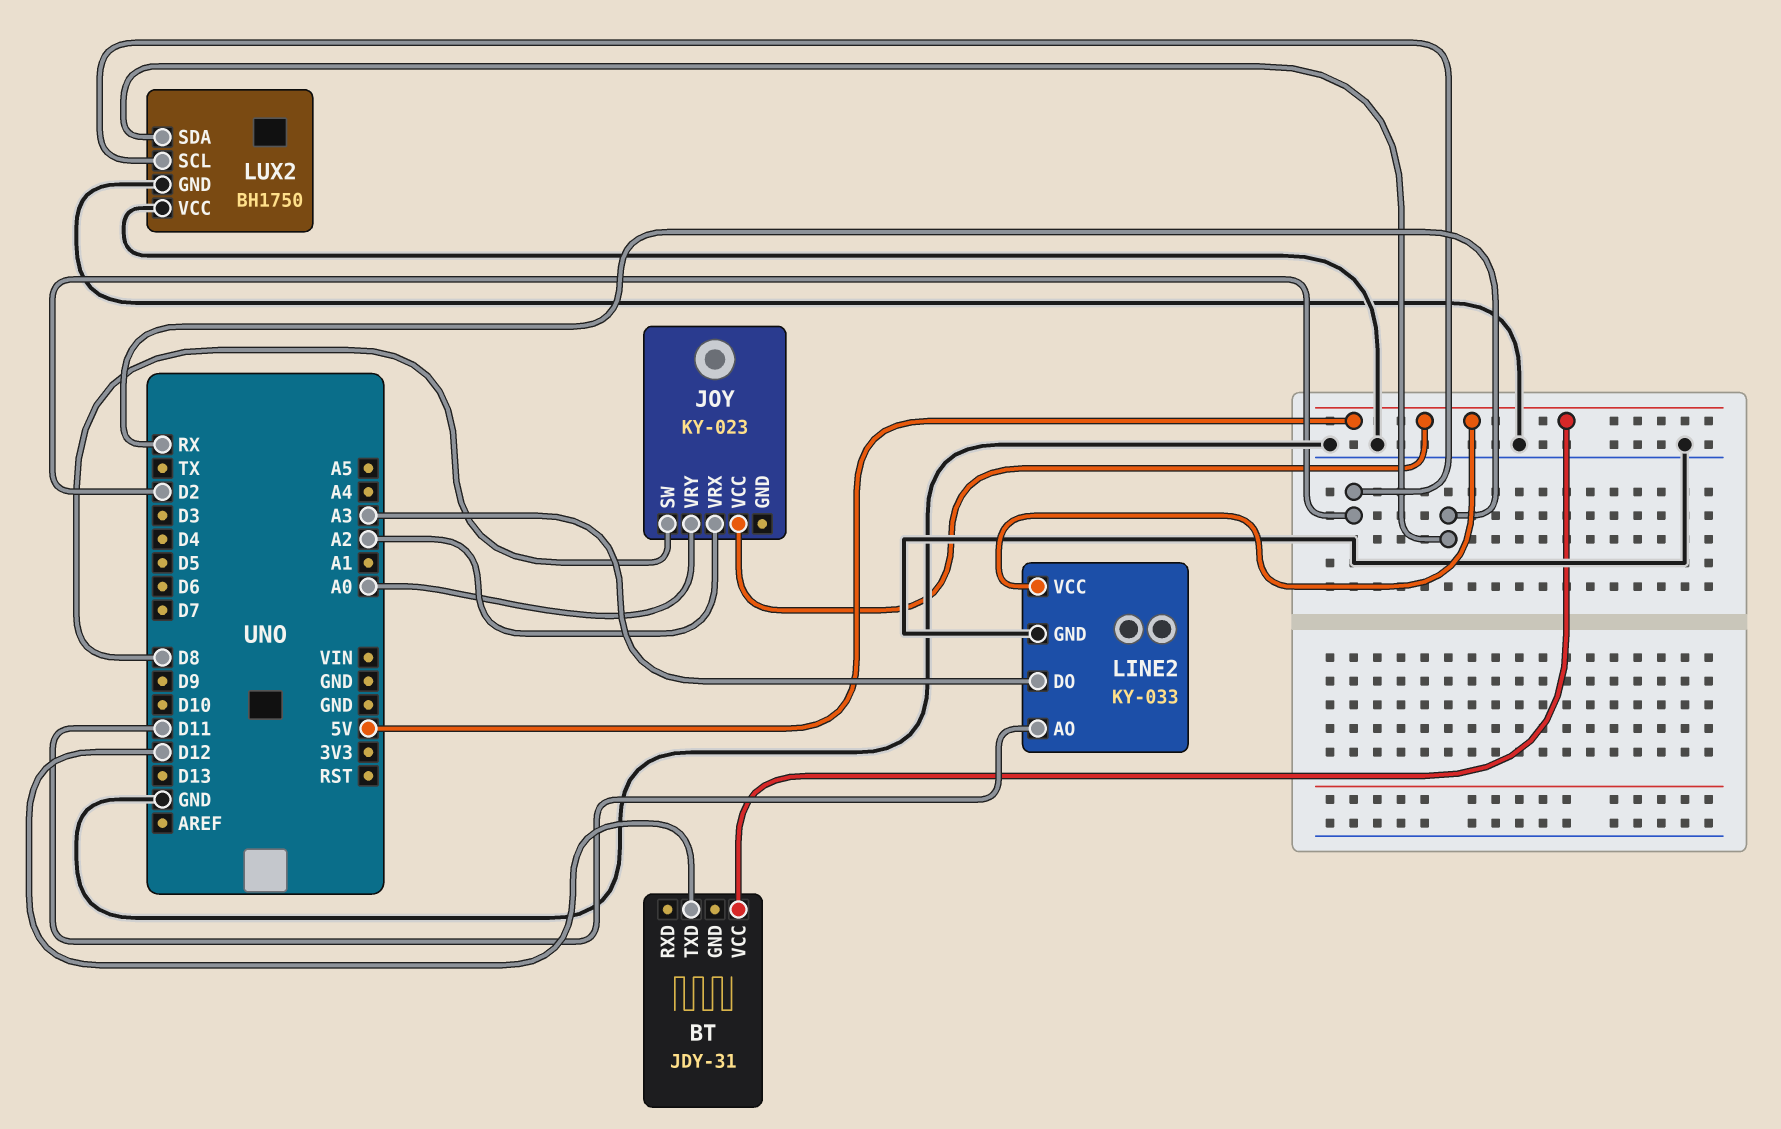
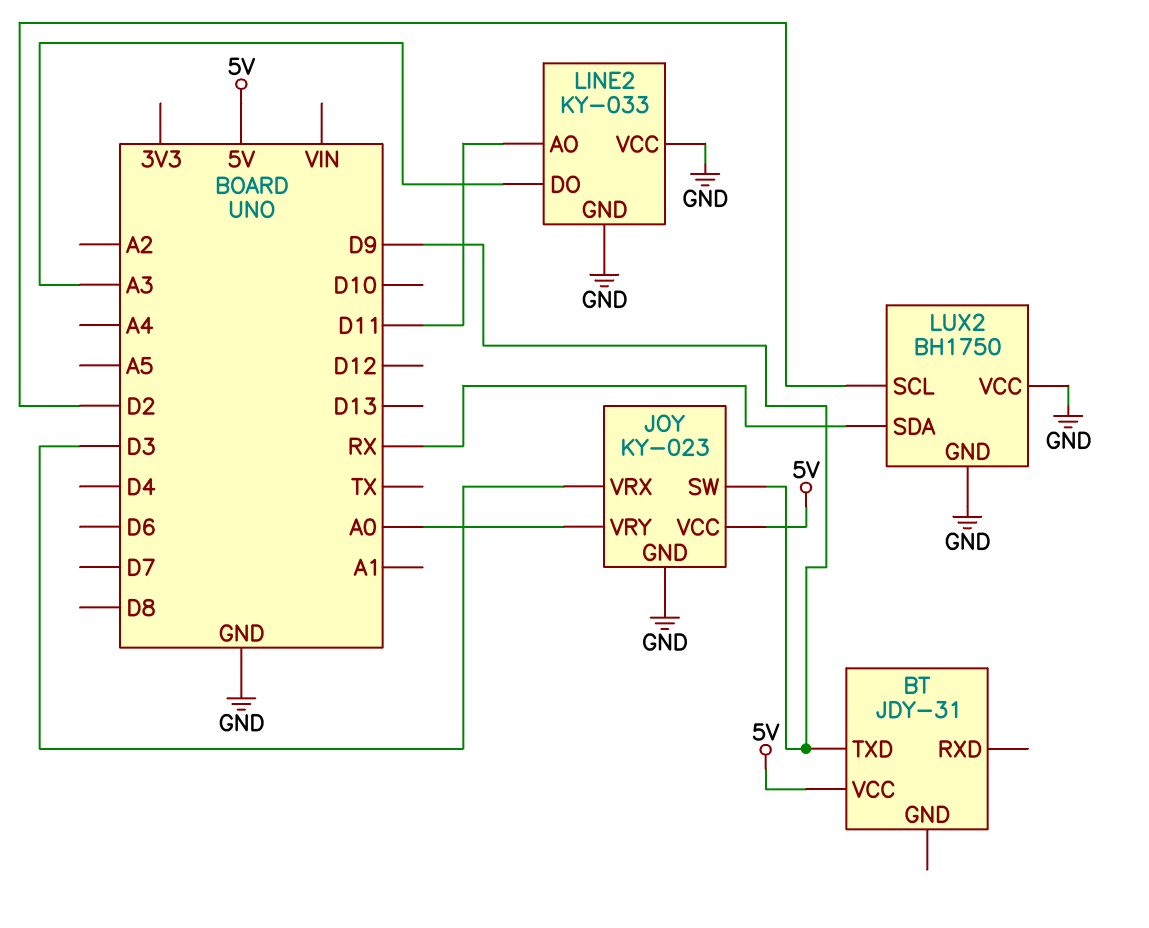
BT pin TXD: D12 -> D9
JOY pin GND: none -> GND
JOY pin SW: D8 -> D9
JOY pin VRX: A2 -> D3
LINE2 pin VCC: 5V -> GND

